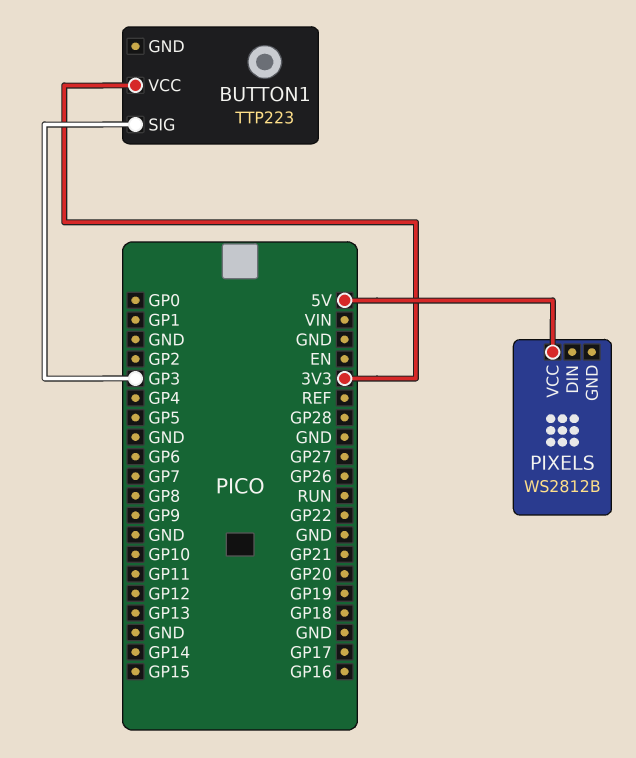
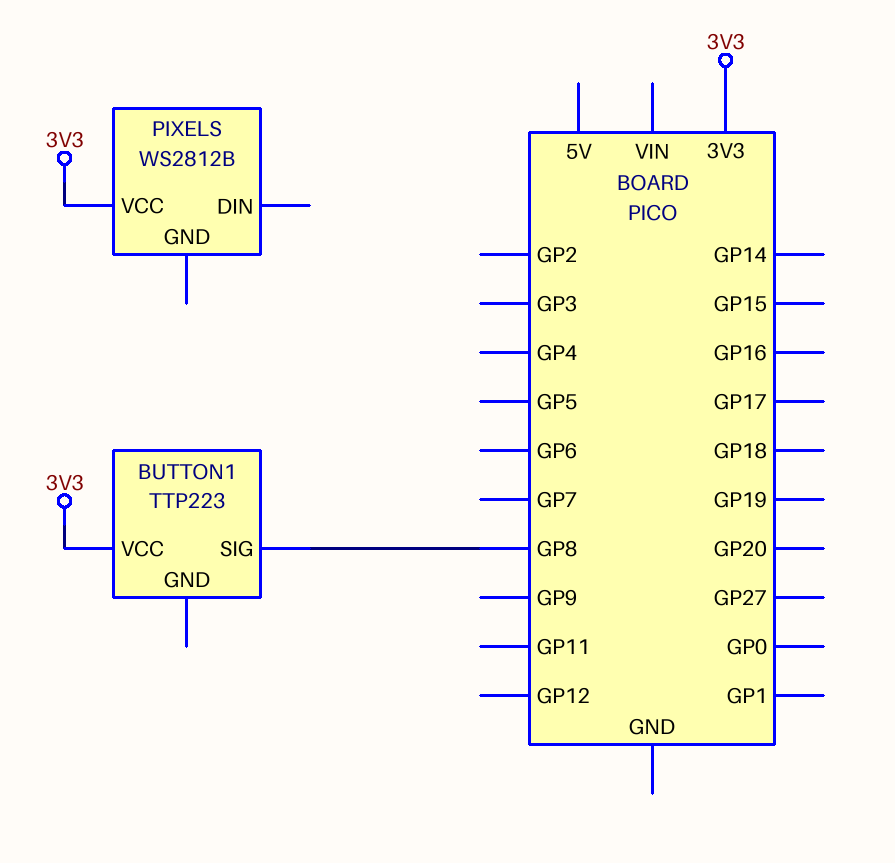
BUTTON1 pin SIG: GP3 -> GP8
PIXELS pin VCC: 5V -> 3V3

